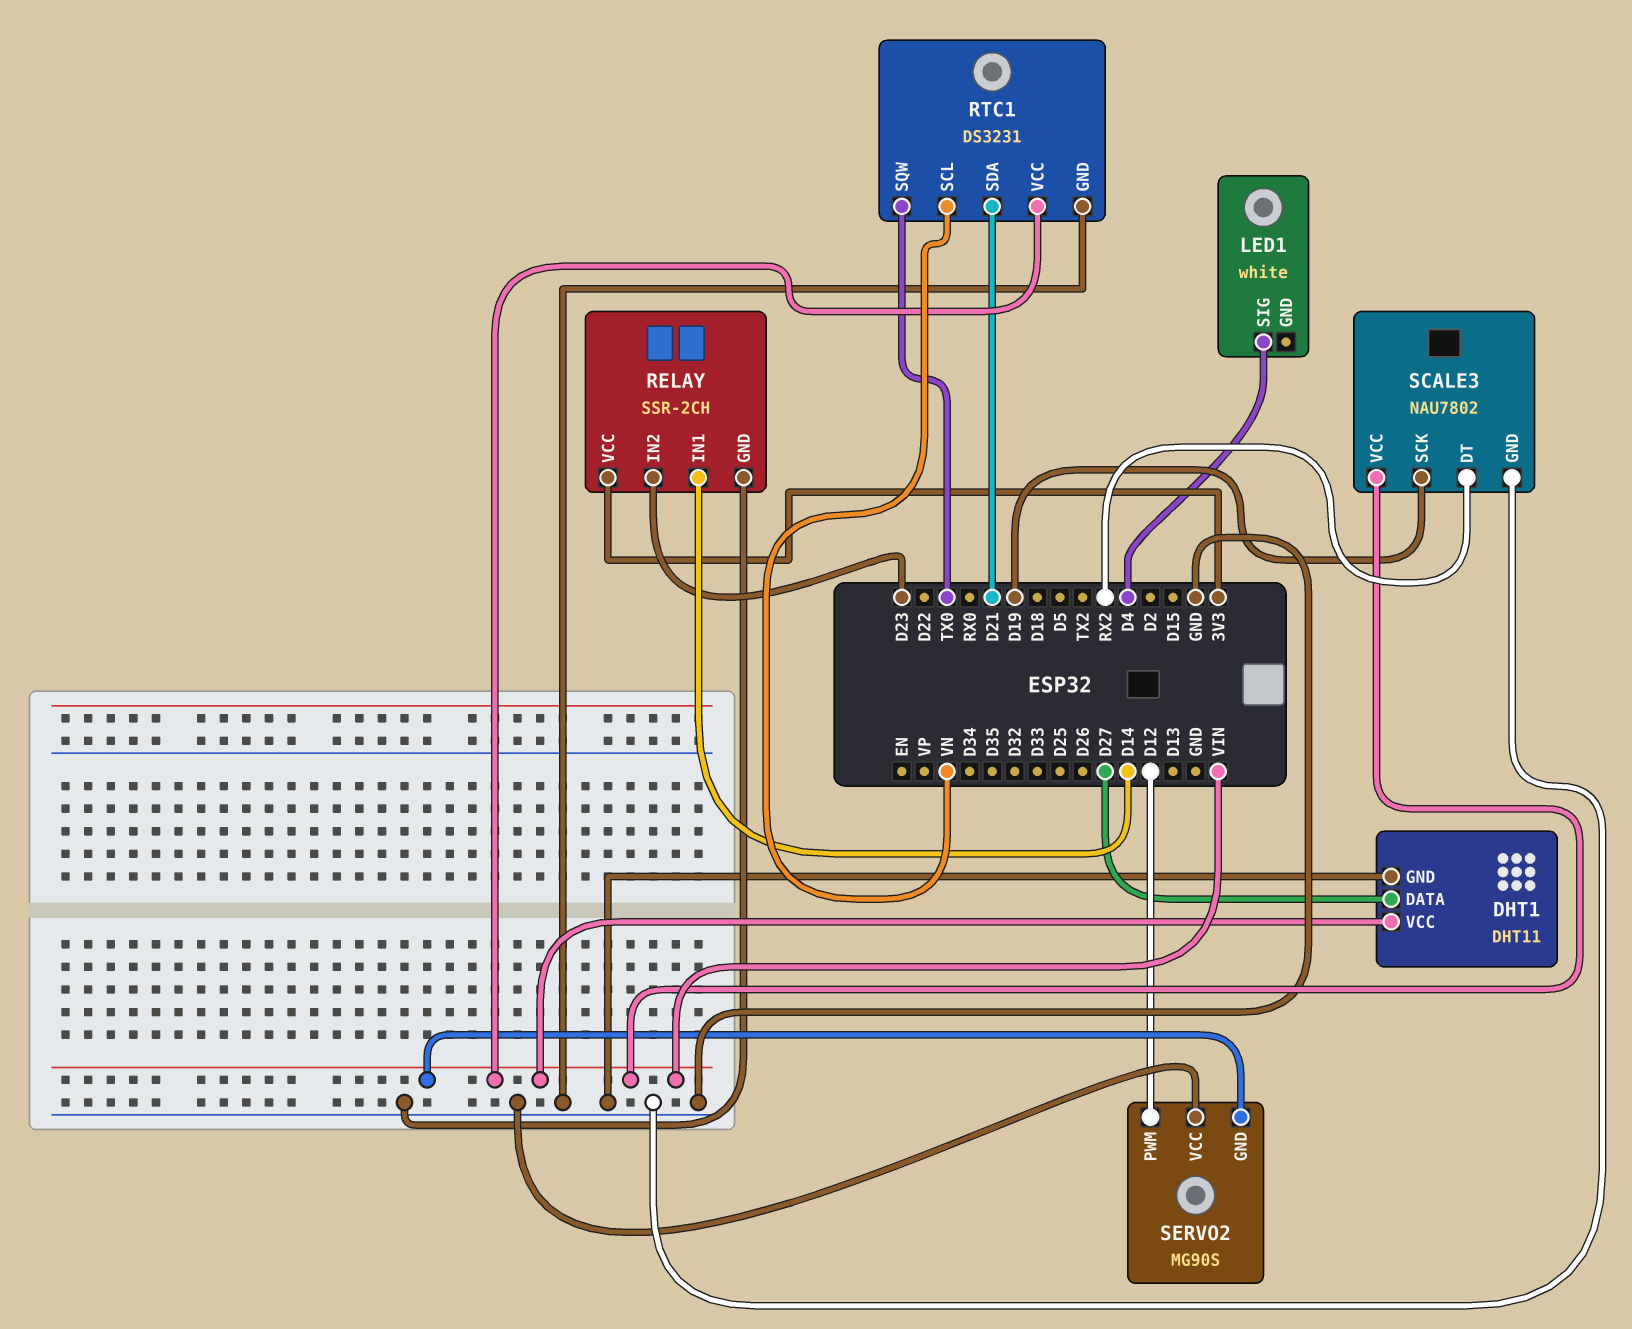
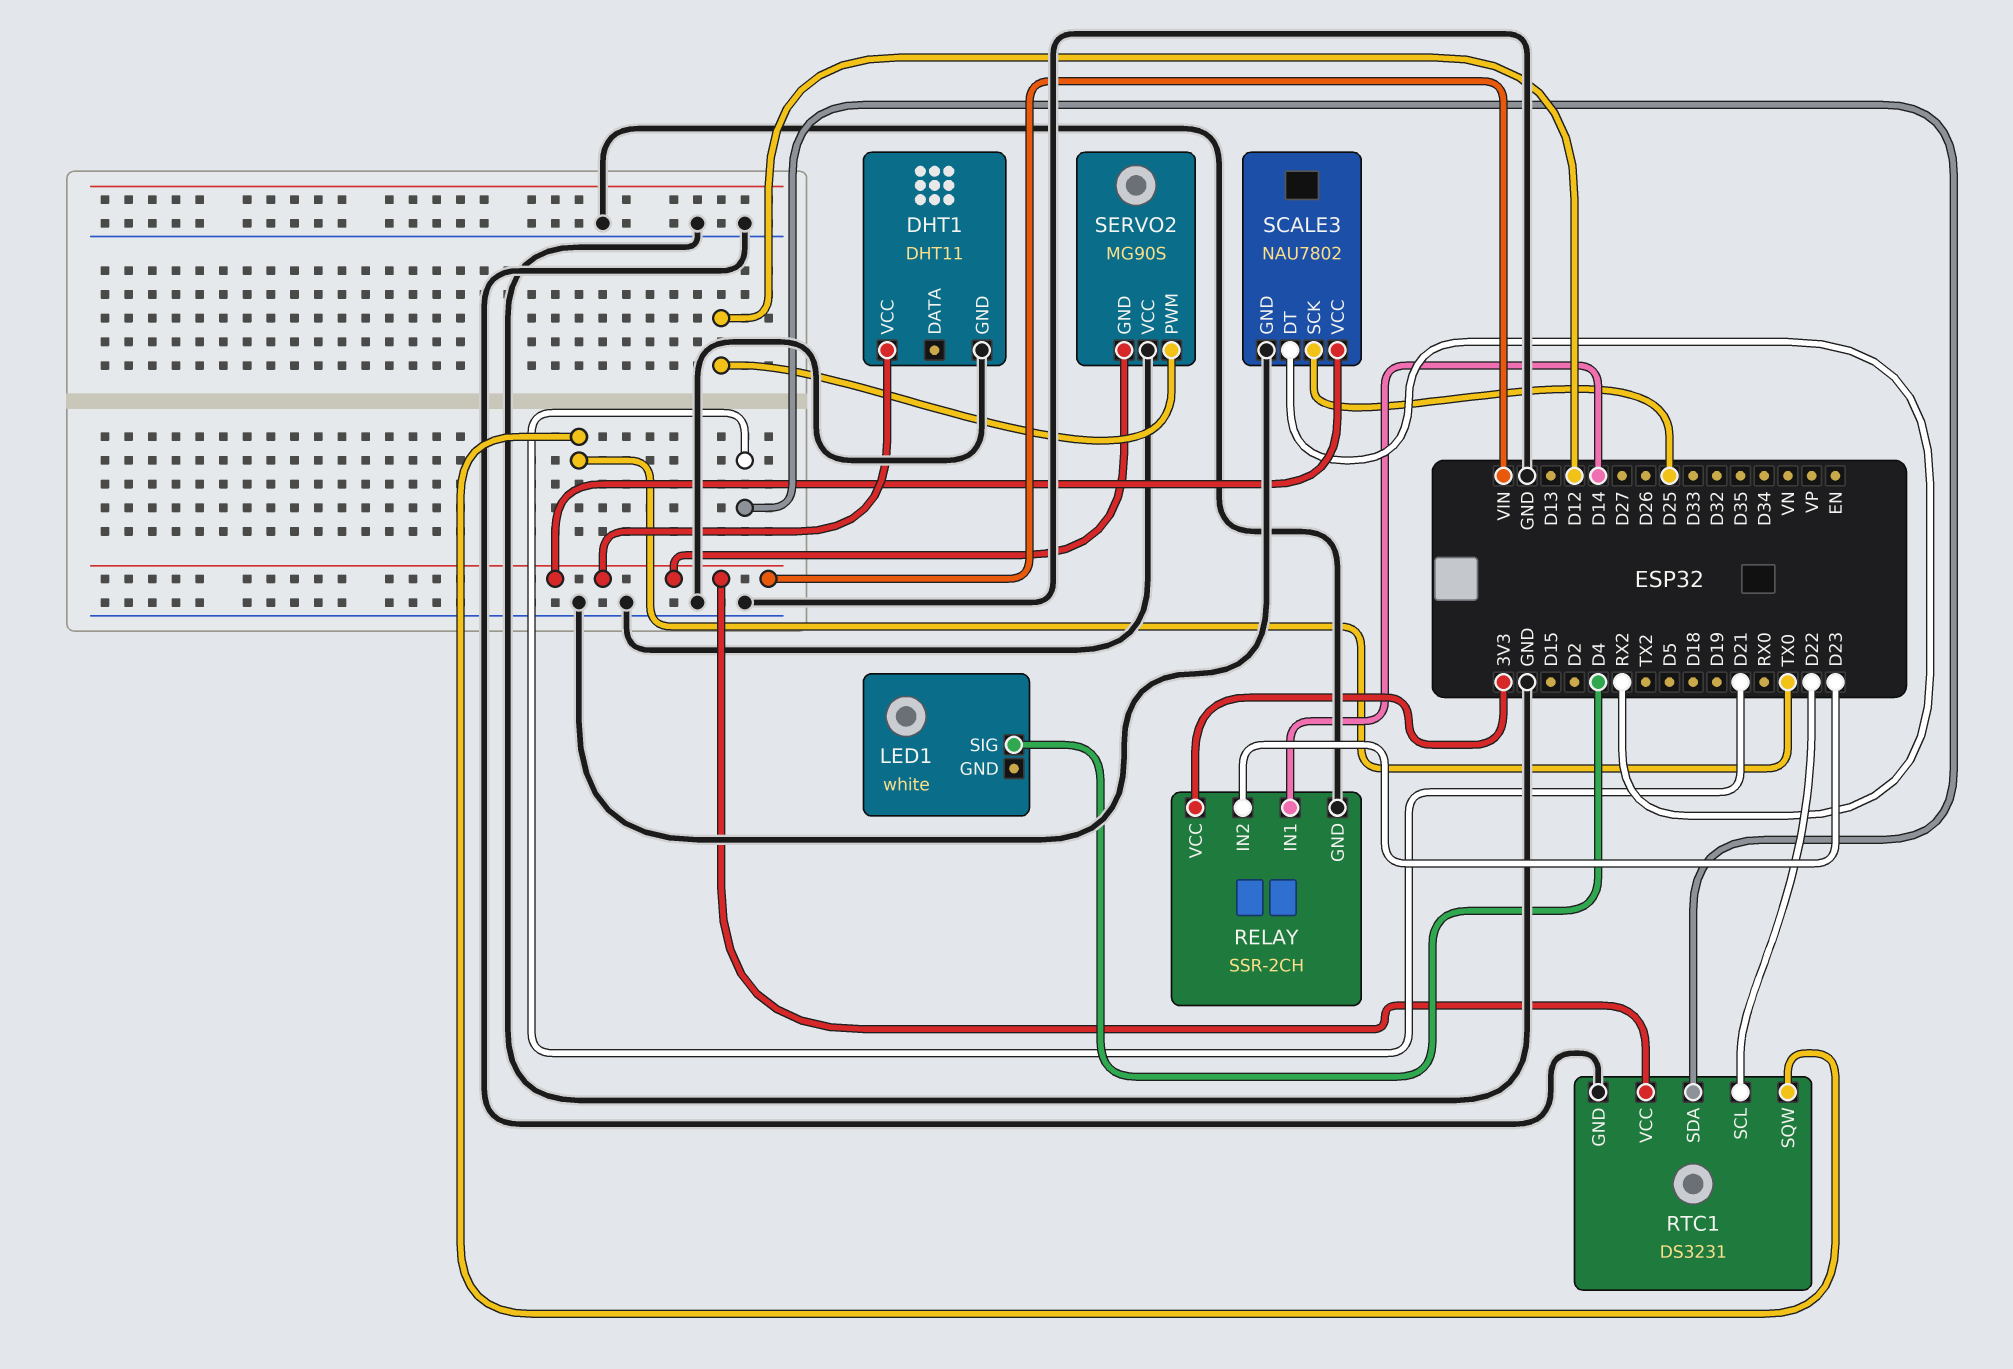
DHT1 pin DATA: D27 -> none
RTC1 pin SCL: VN -> D22
SCALE3 pin SCK: D19 -> D25

